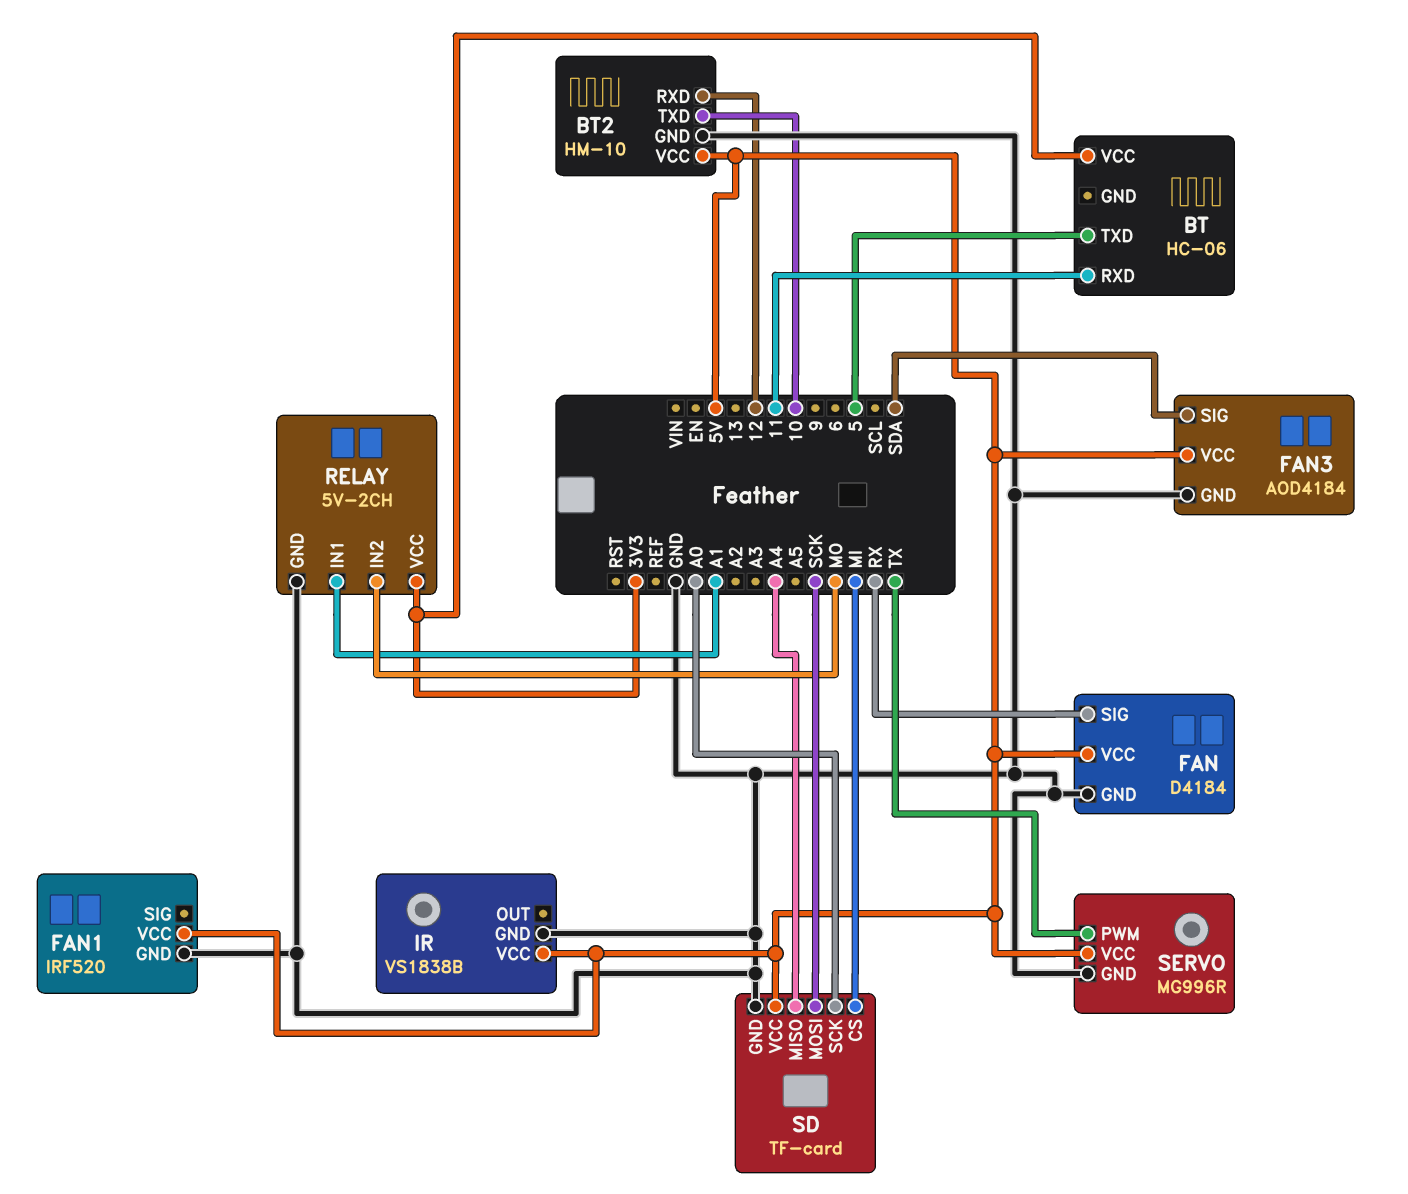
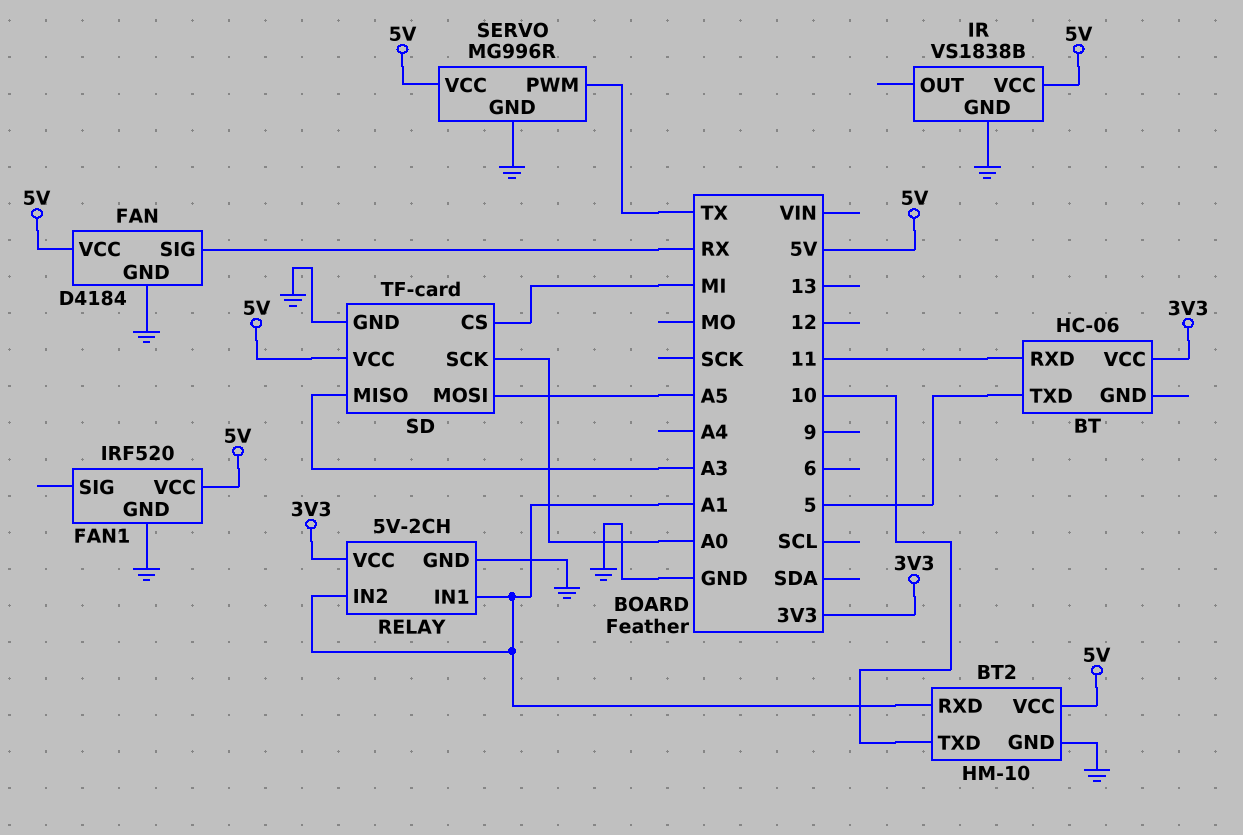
BT2 pin RXD: 12 -> A1
FAN3: AOD4184 -> none
FAN3 pin GND: GND -> none
FAN3 pin SIG: SDA -> none
FAN3 pin VCC: 5V -> none
RELAY pin IN2: MO -> A1
SD pin MISO: A4 -> A3
SD pin MOSI: SCK -> A5

